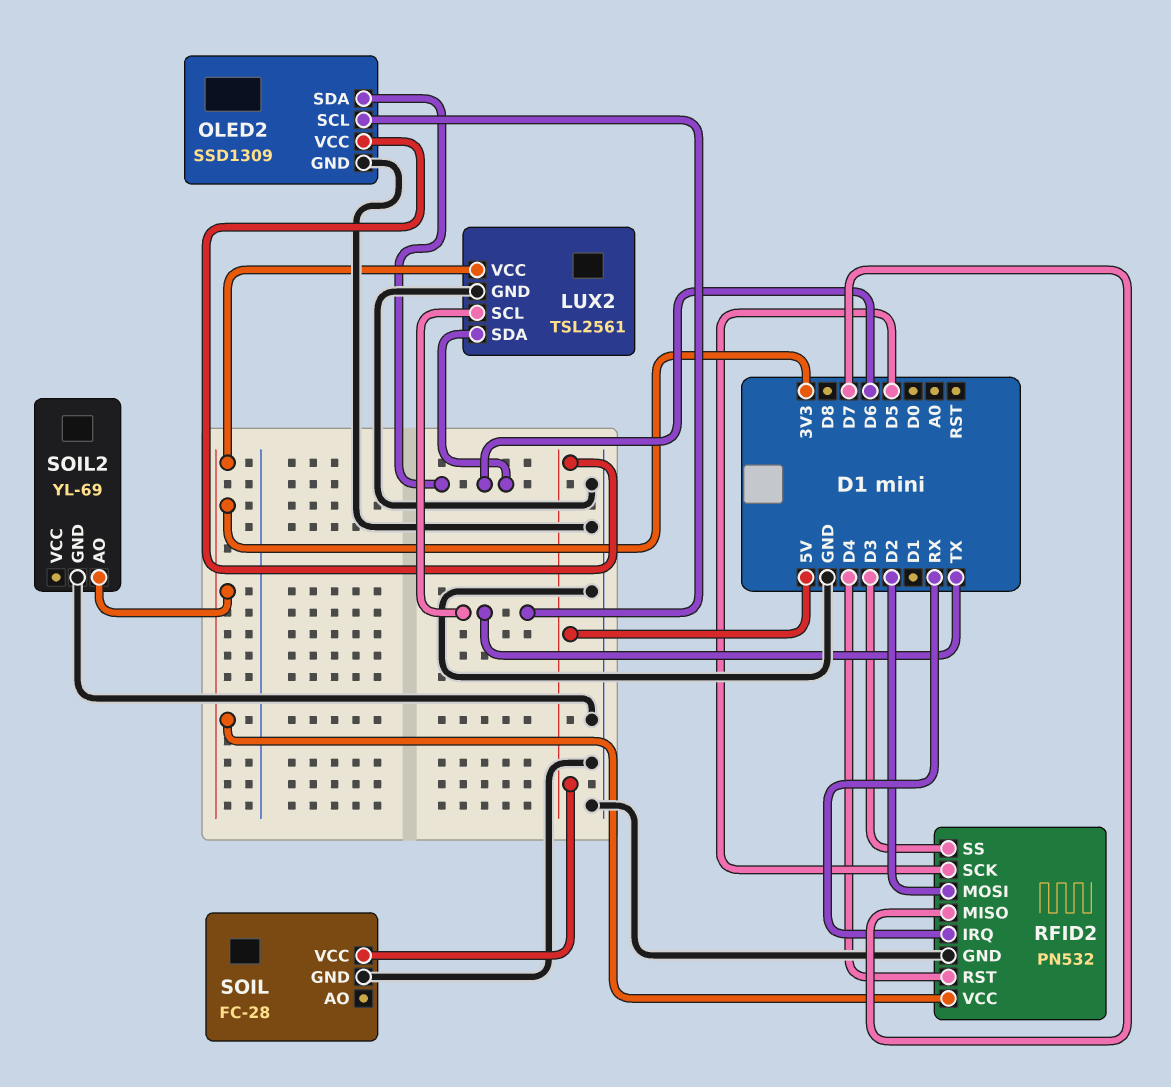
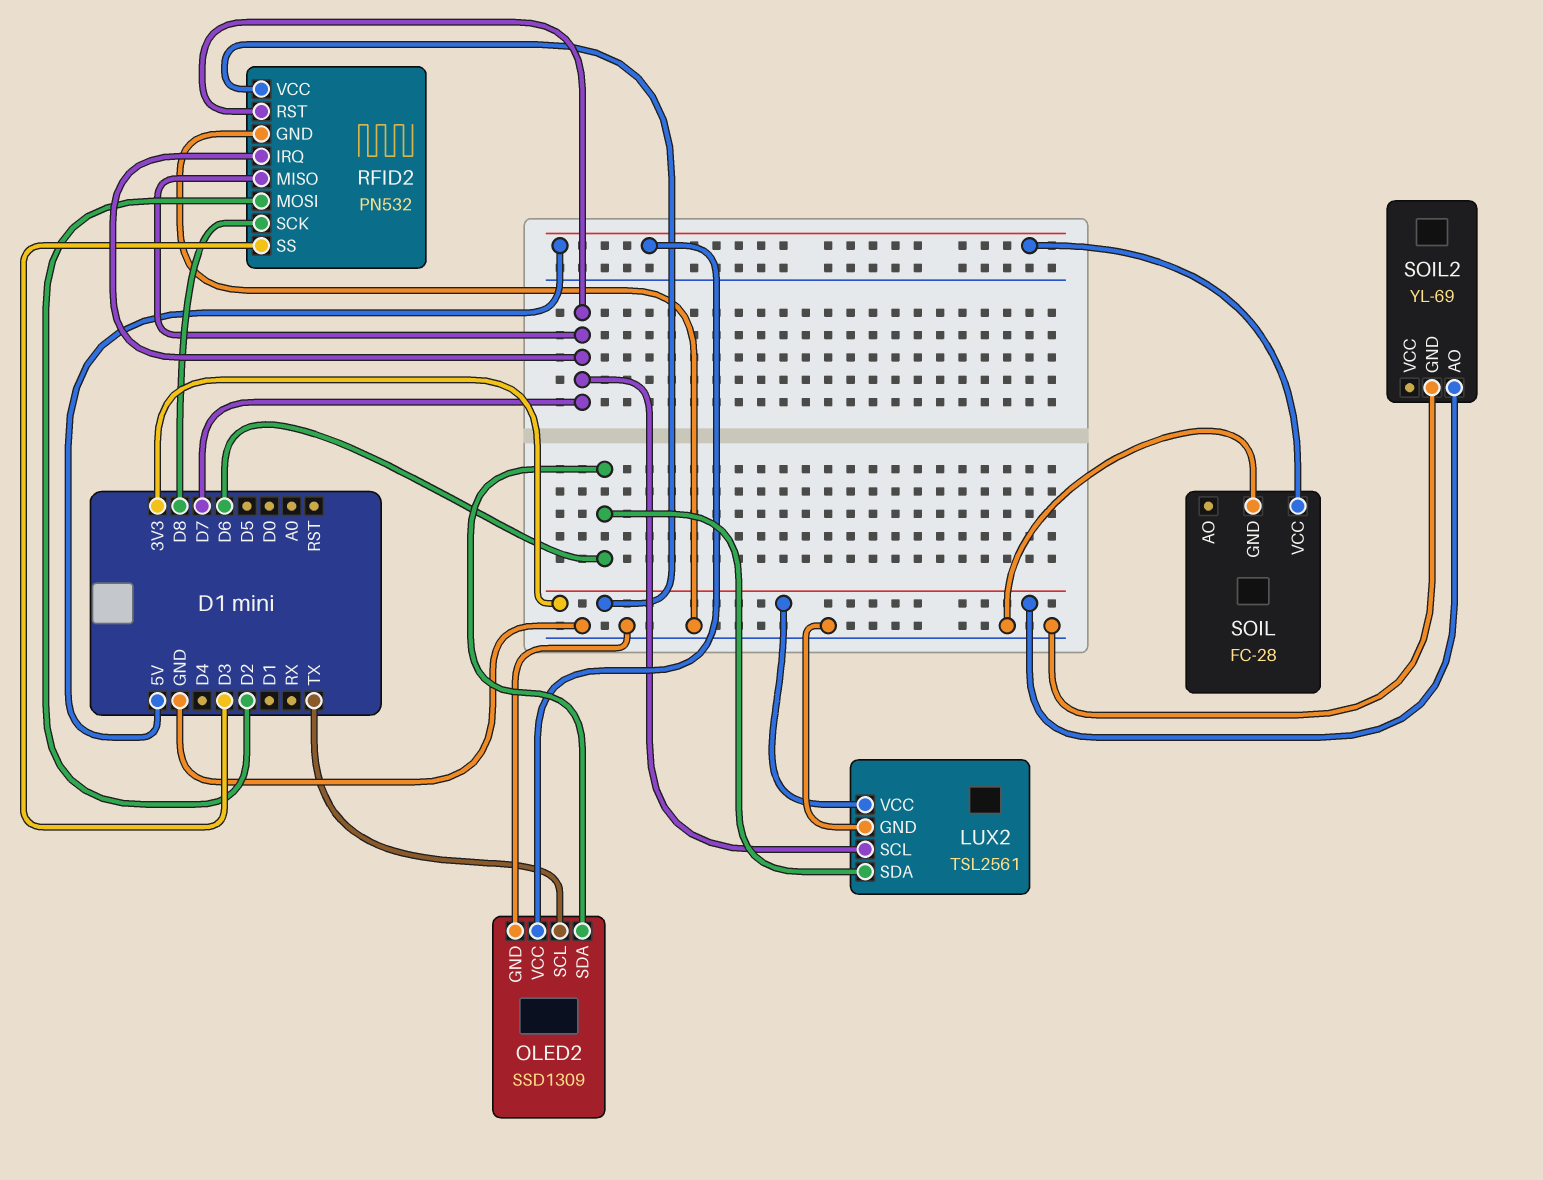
LUX2 pin SCL: TX -> D7
RFID2 pin IRQ: RX -> D7
RFID2 pin RST: D4 -> D7
RFID2 pin SCK: D5 -> D8

